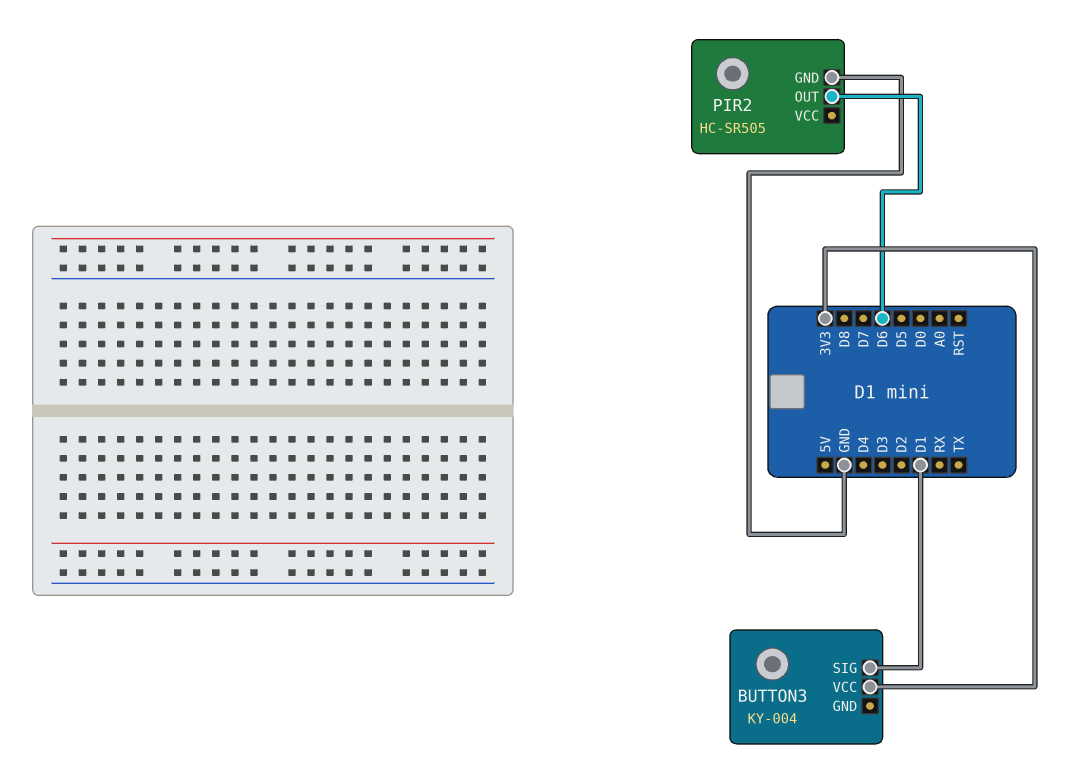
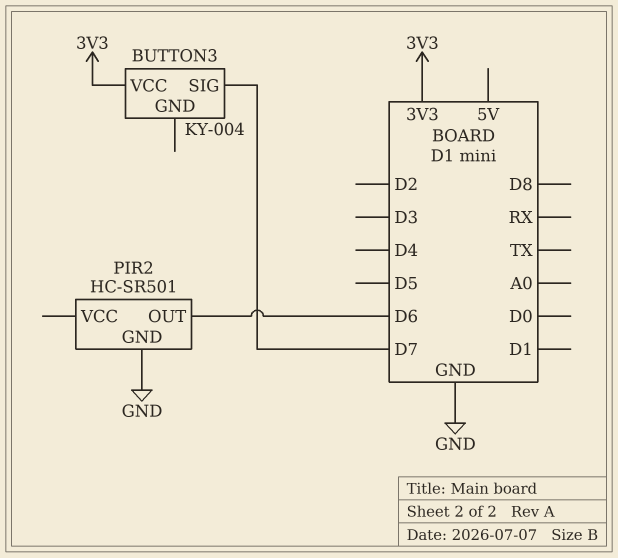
BUTTON3 pin SIG: D1 -> D7
PIR2: HC-SR505 -> HC-SR501

